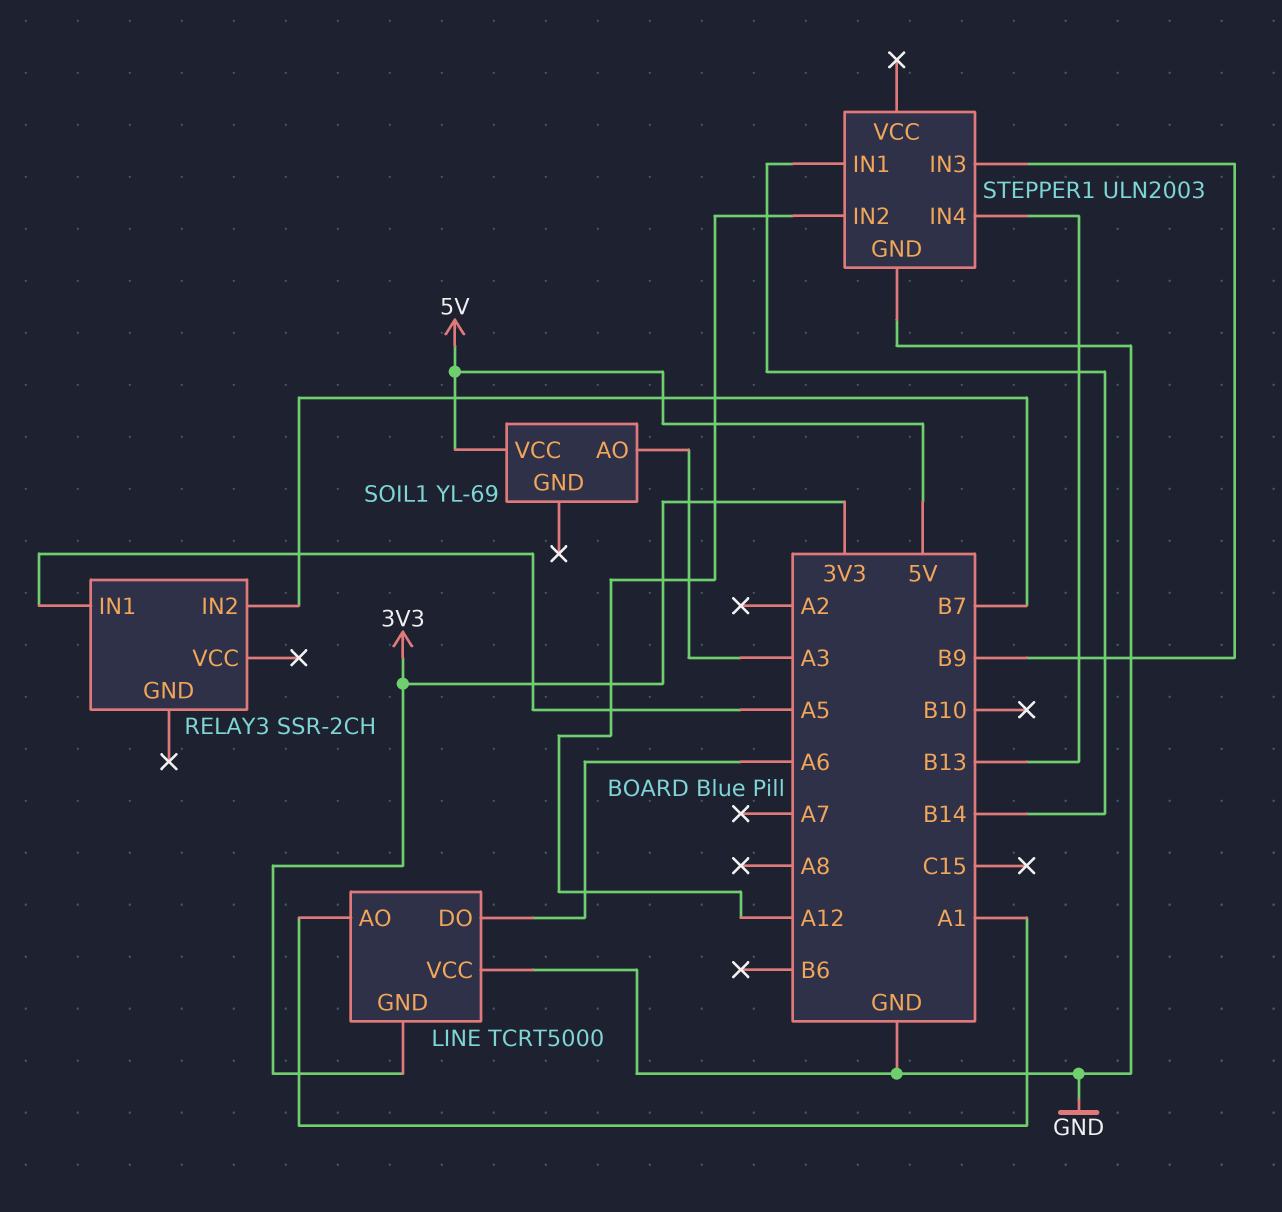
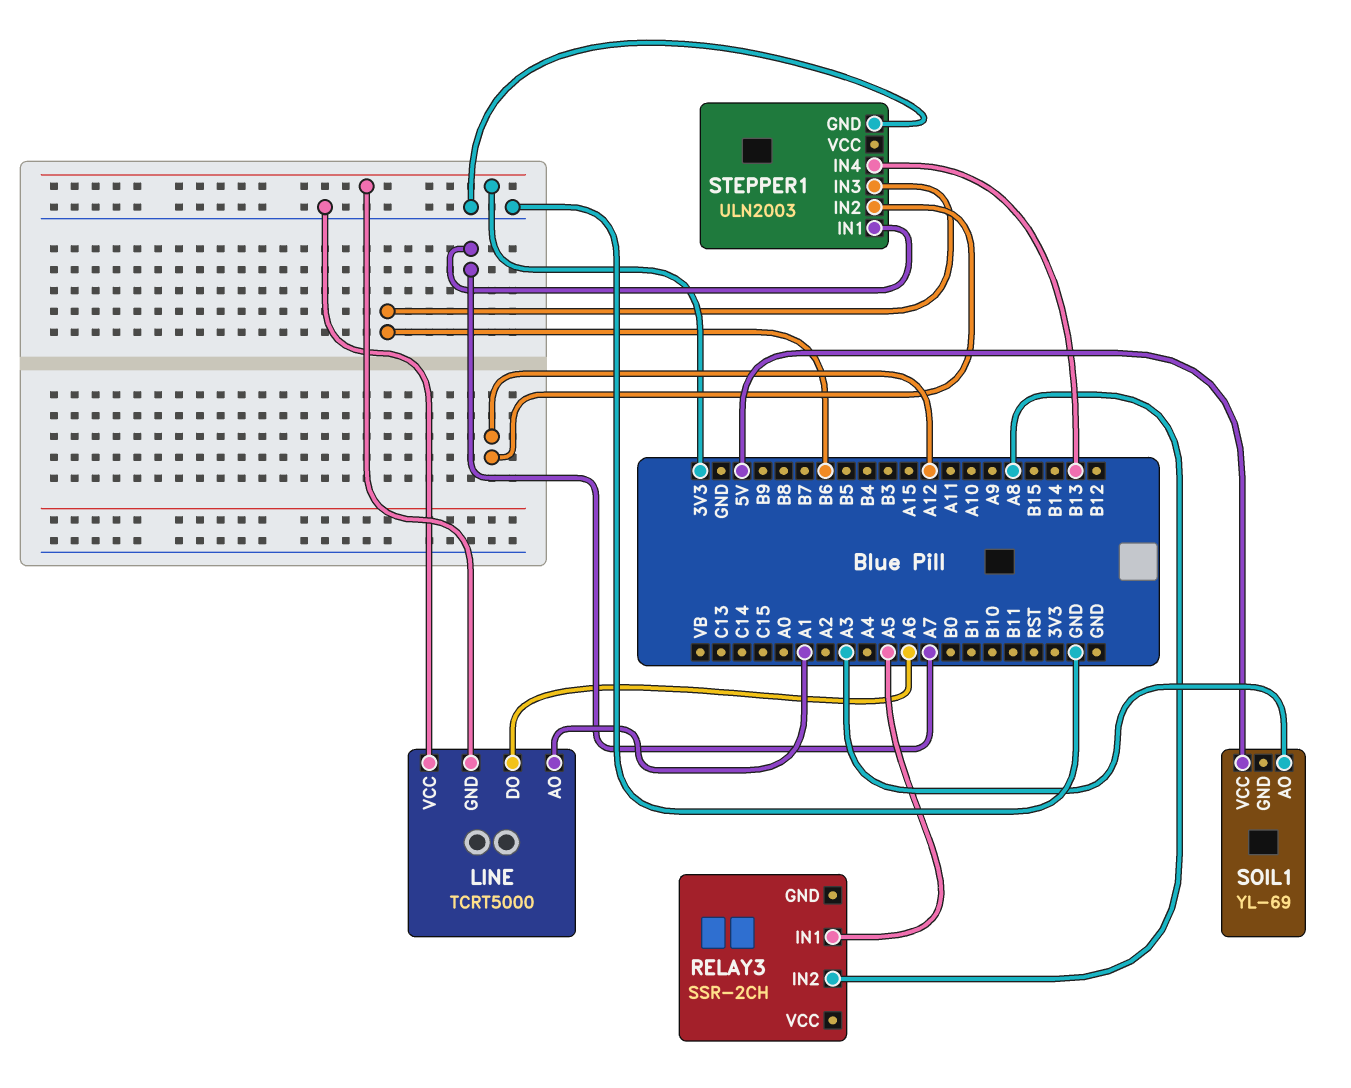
RELAY3 pin IN2: B7 -> A8
STEPPER1 pin IN1: B14 -> A7
STEPPER1 pin IN3: B9 -> B6

